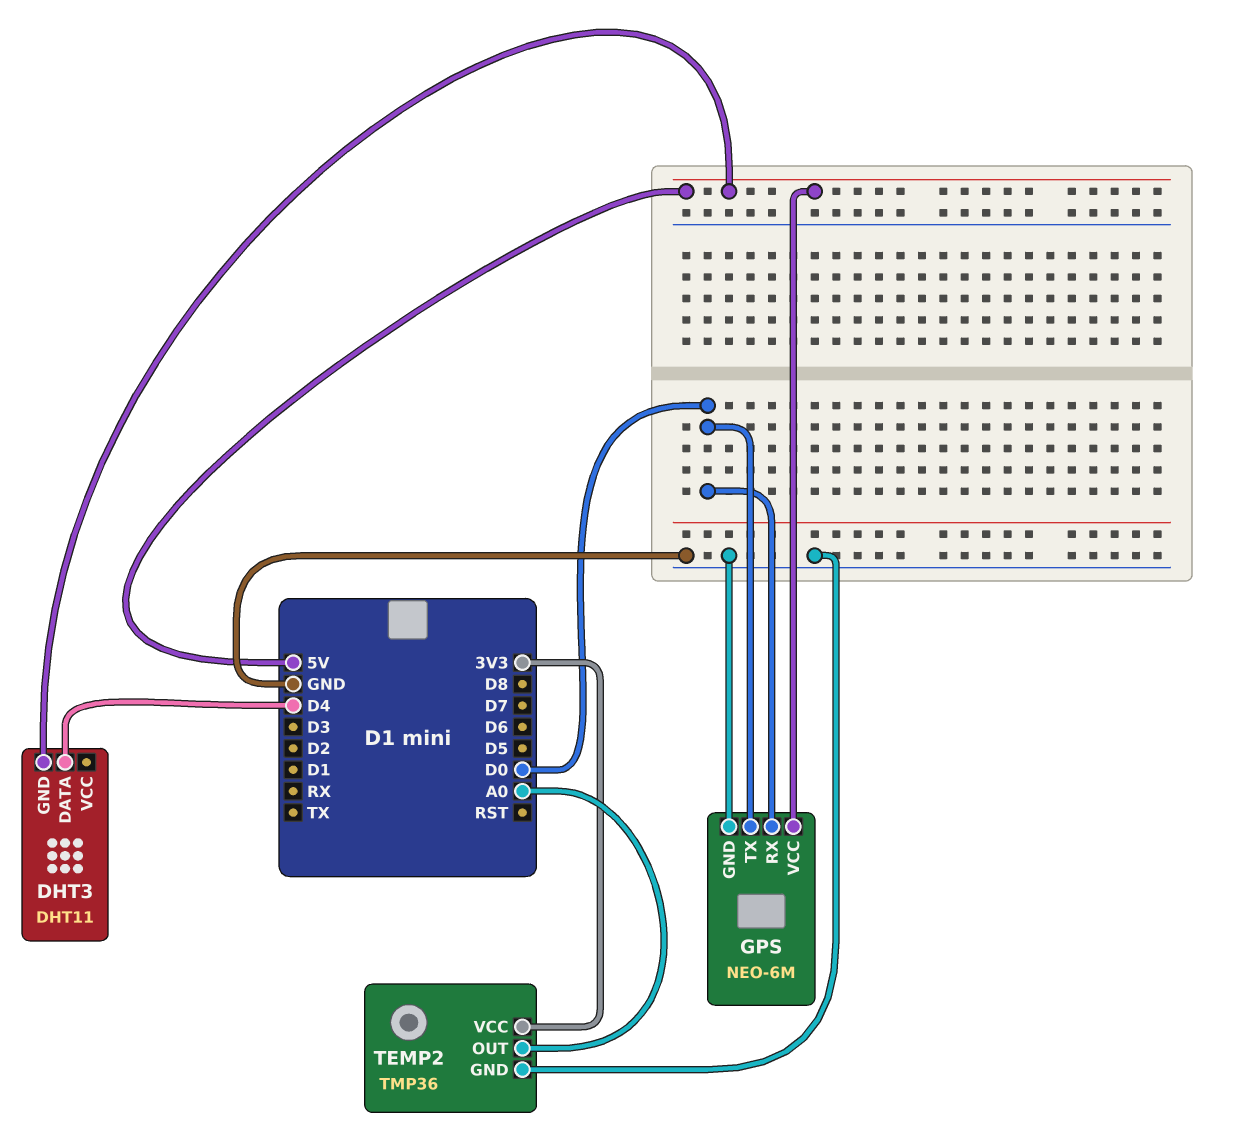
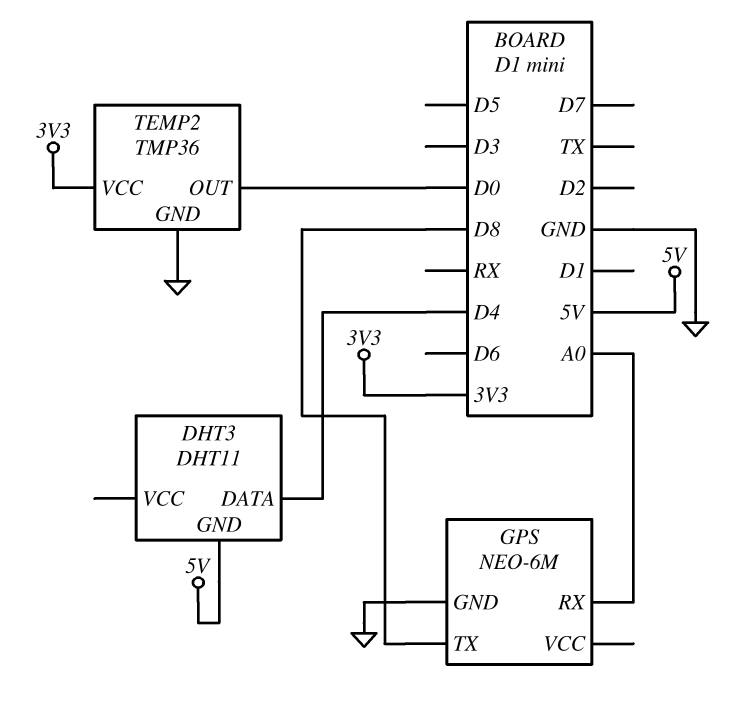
GPS pin RX: D0 -> A0
GPS pin TX: D0 -> D8
GPS pin VCC: 5V -> none
TEMP2 pin OUT: A0 -> D0

